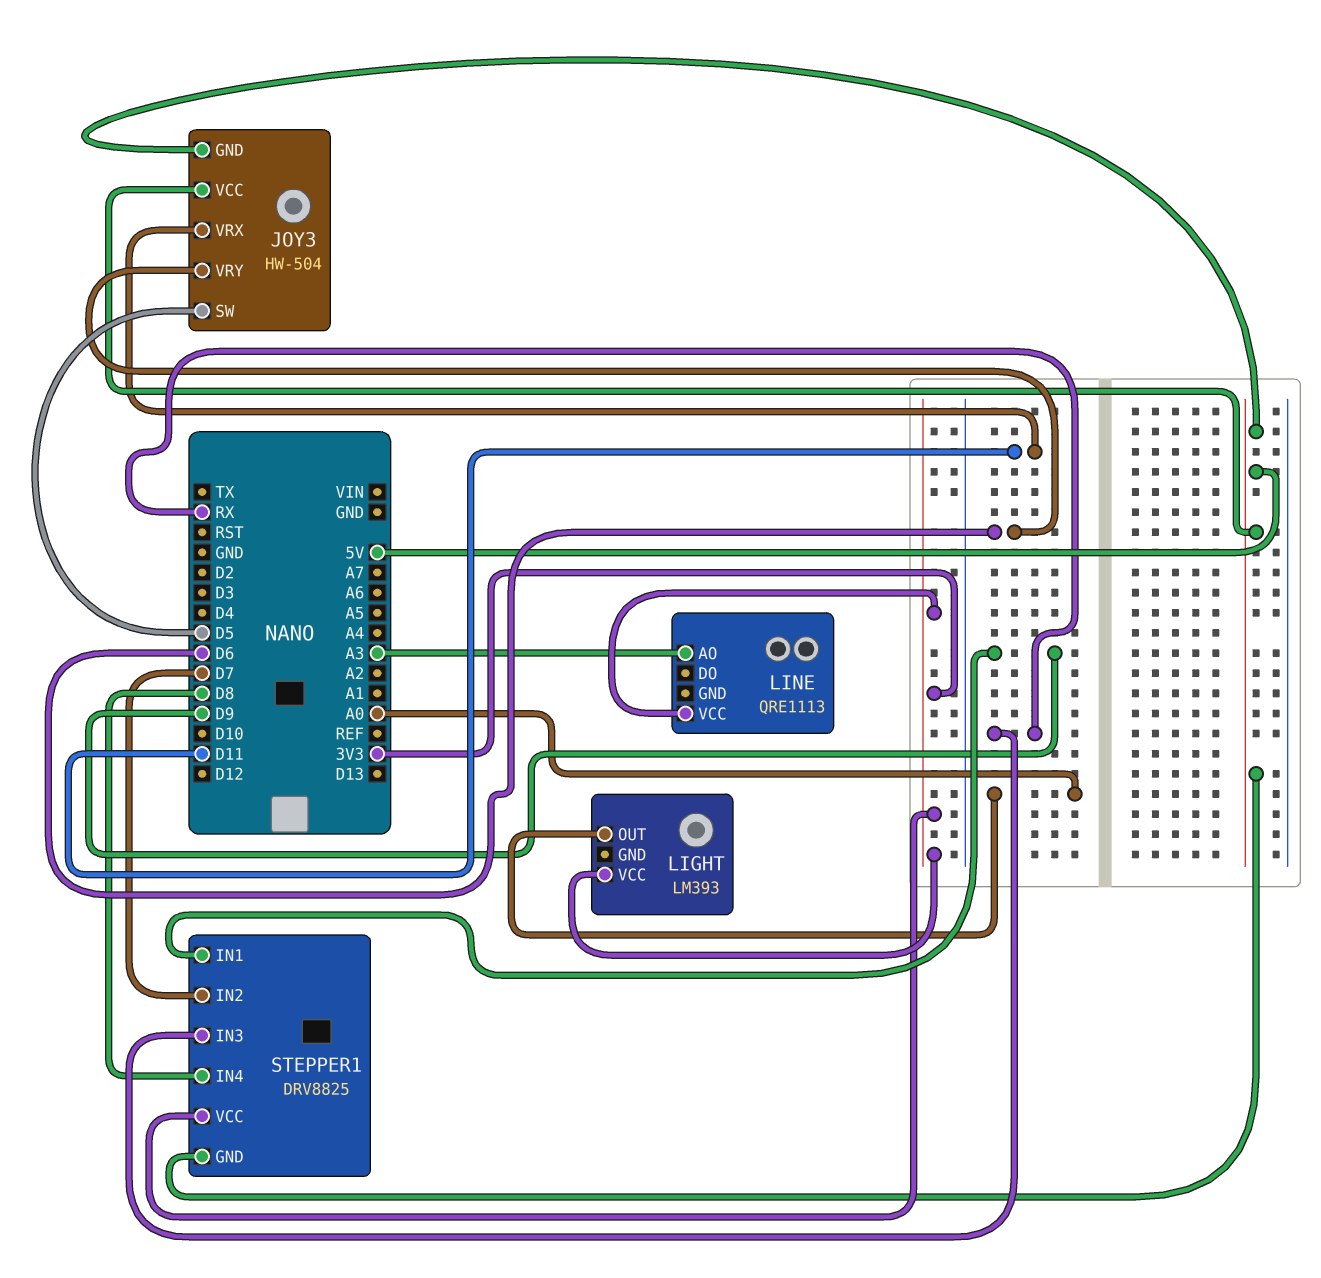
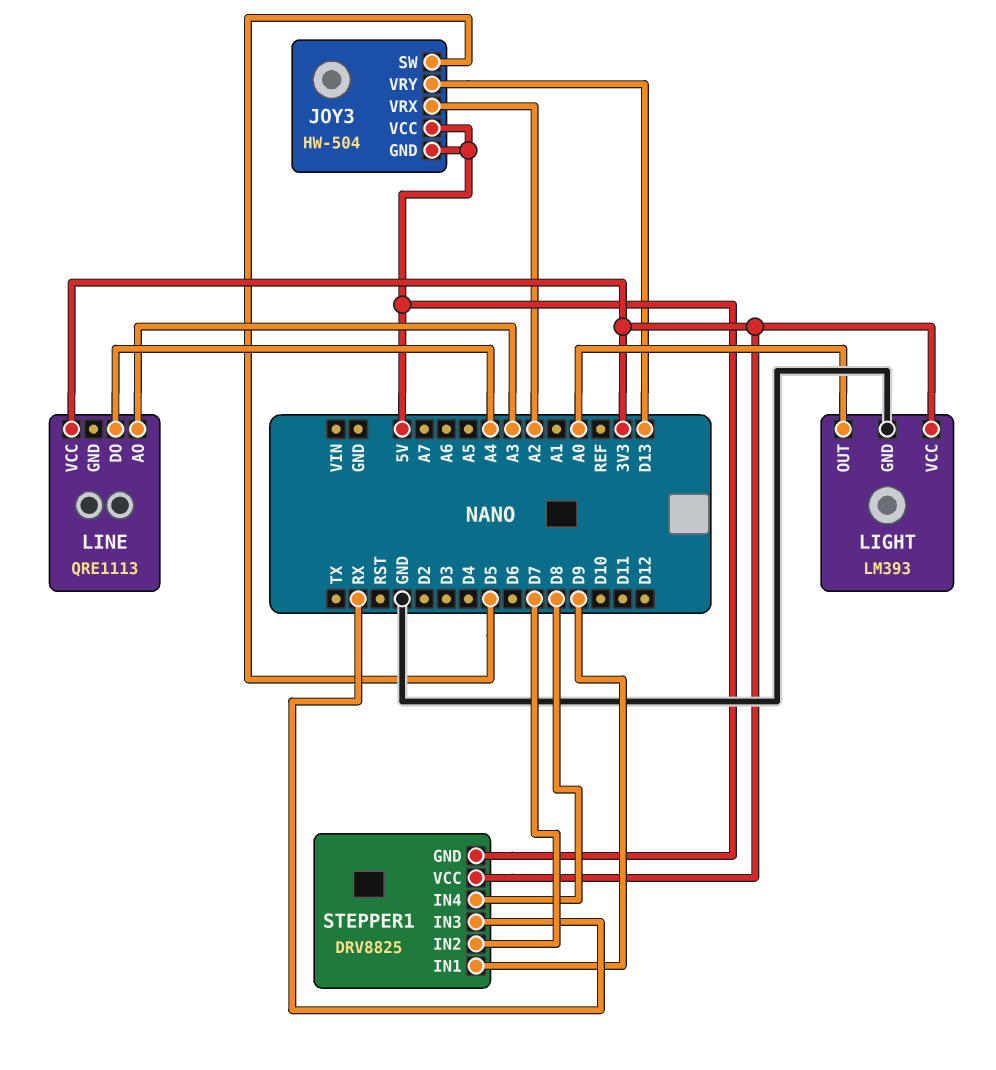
JOY3 pin VRX: D11 -> A2
JOY3 pin VRY: D6 -> D13
LIGHT pin GND: none -> GND
LINE pin DO: none -> A4

